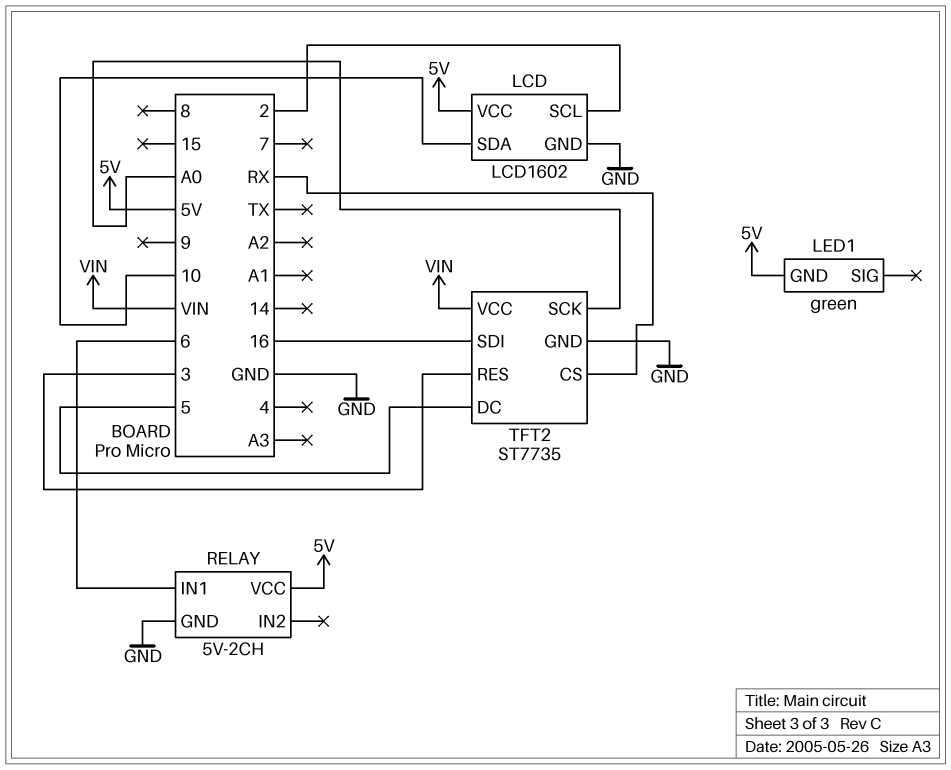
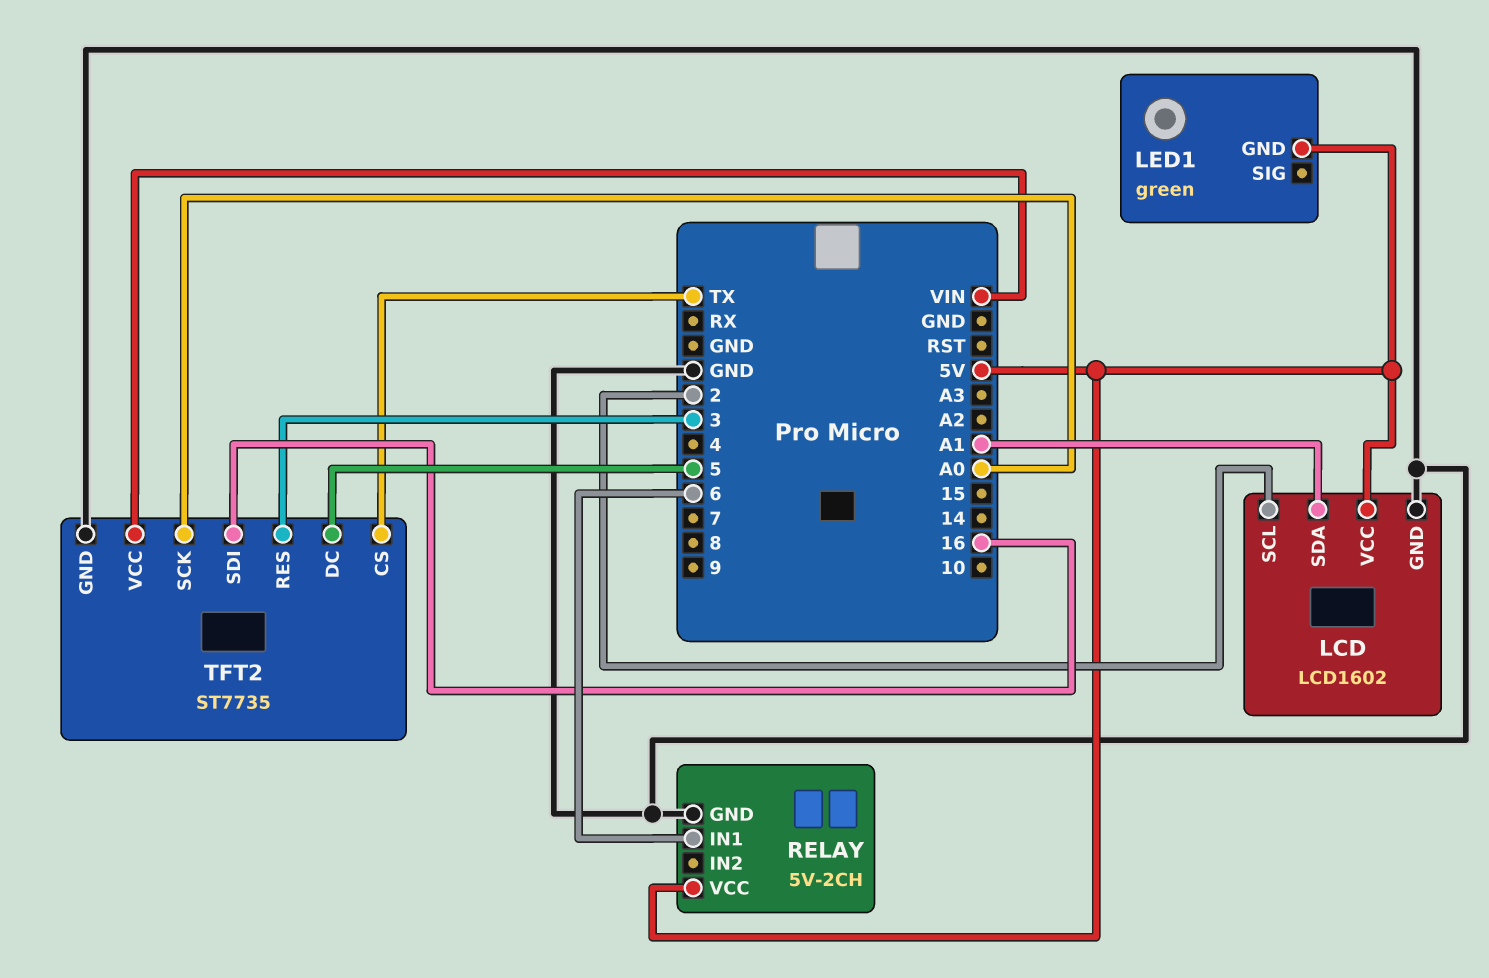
LCD pin SDA: 10 -> A1
TFT2 pin CS: RX -> TX

